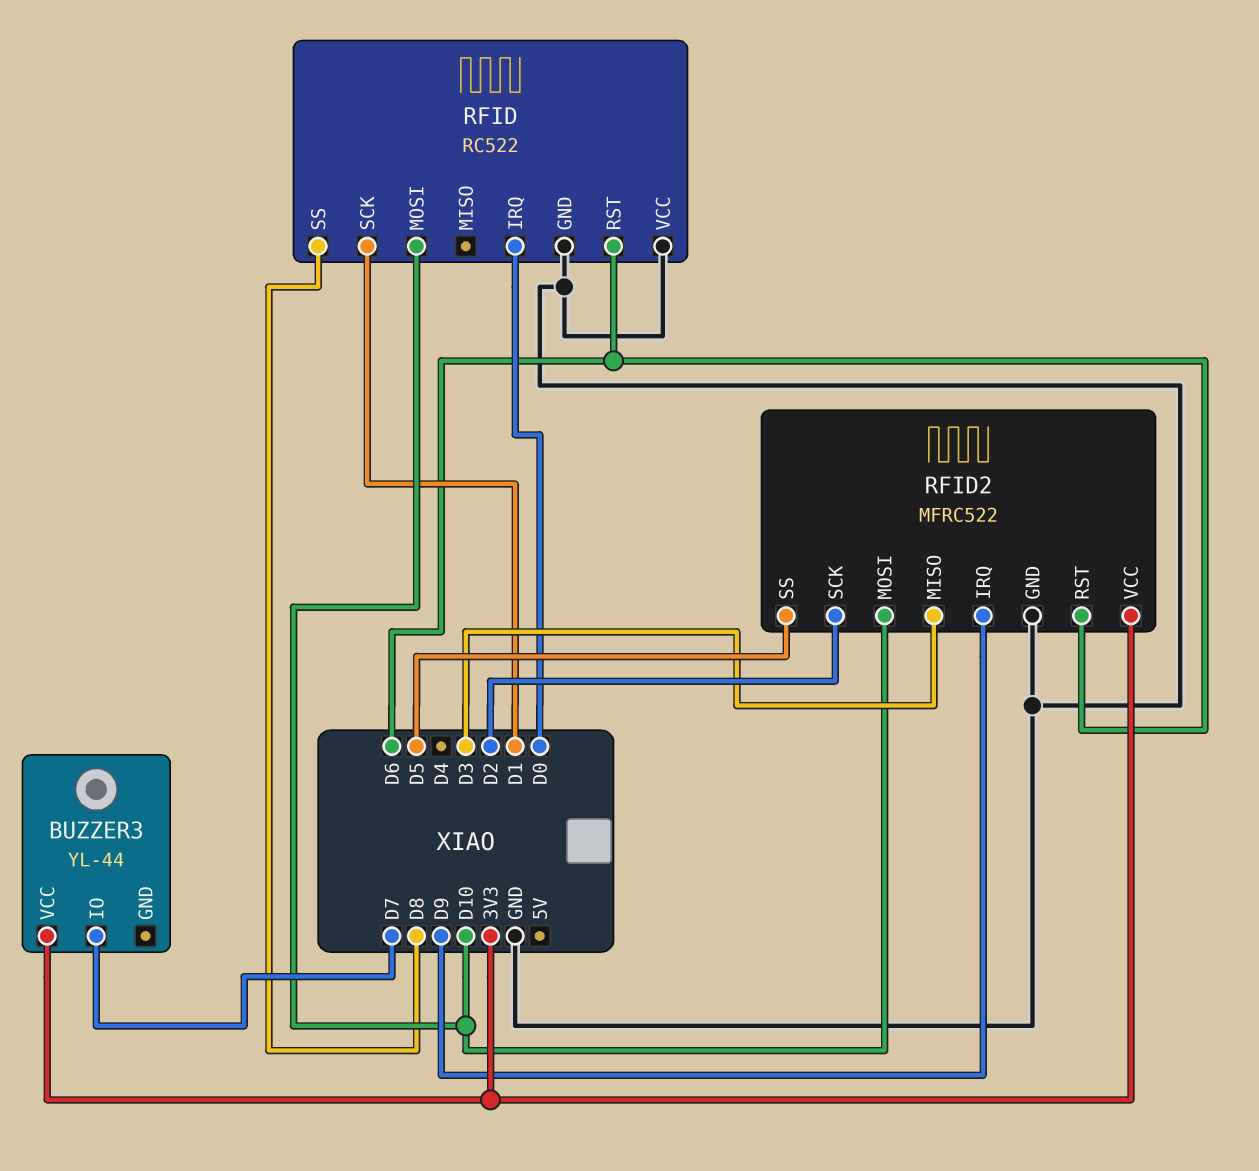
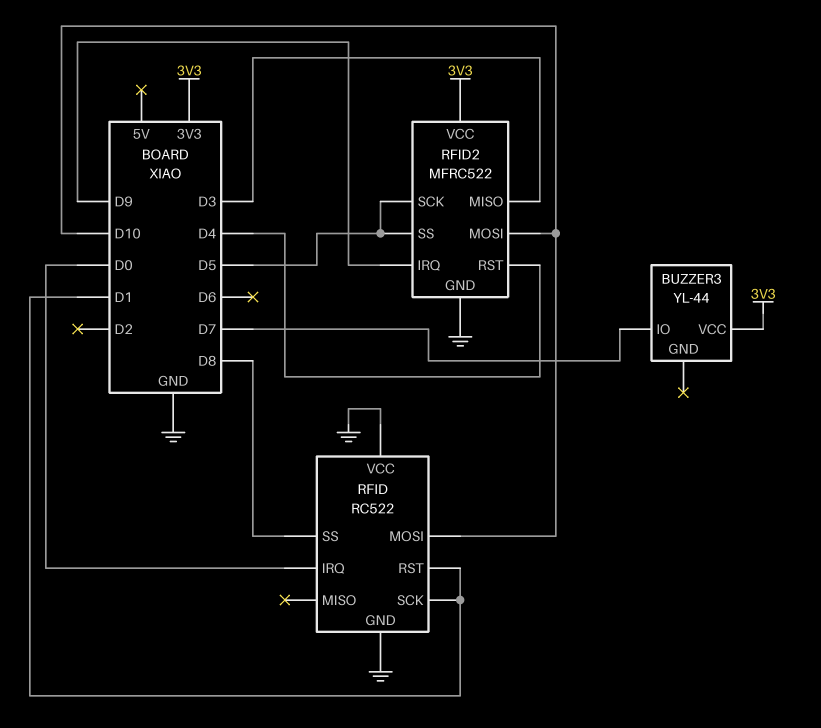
RFID pin RST: D6 -> D1
RFID2 pin RST: D6 -> D4
RFID2 pin SCK: D2 -> D5

